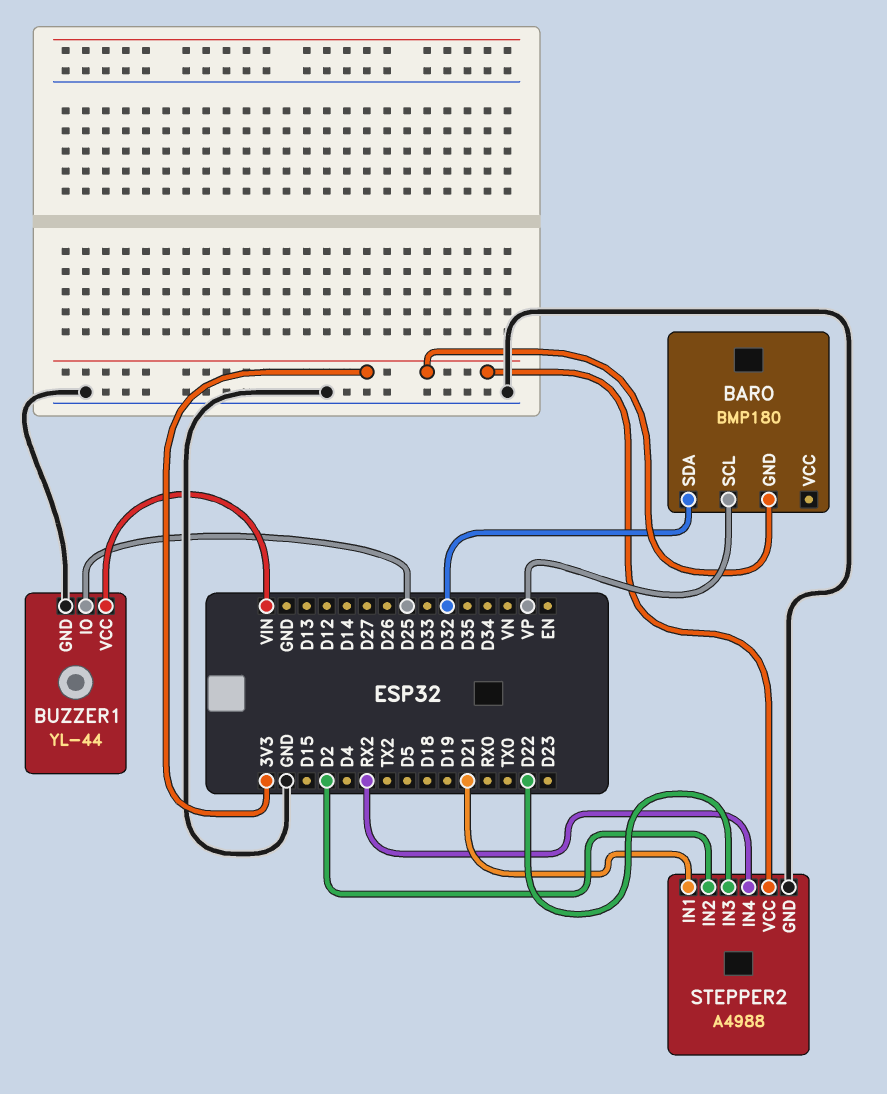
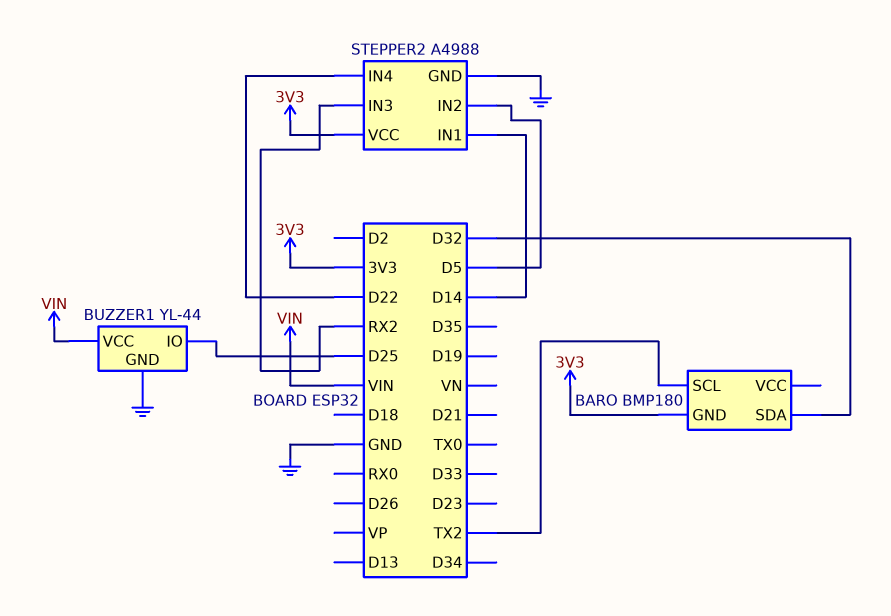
BARO pin SCL: VP -> TX2
STEPPER2 pin IN1: D21 -> D14
STEPPER2 pin IN2: D2 -> D5
STEPPER2 pin IN3: D22 -> RX2
STEPPER2 pin IN4: RX2 -> D22

